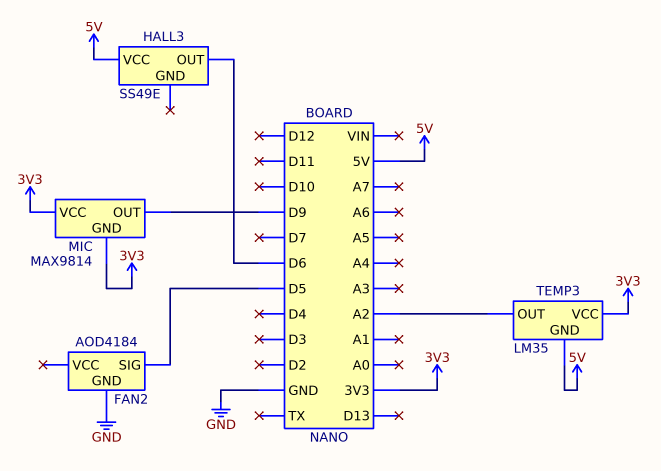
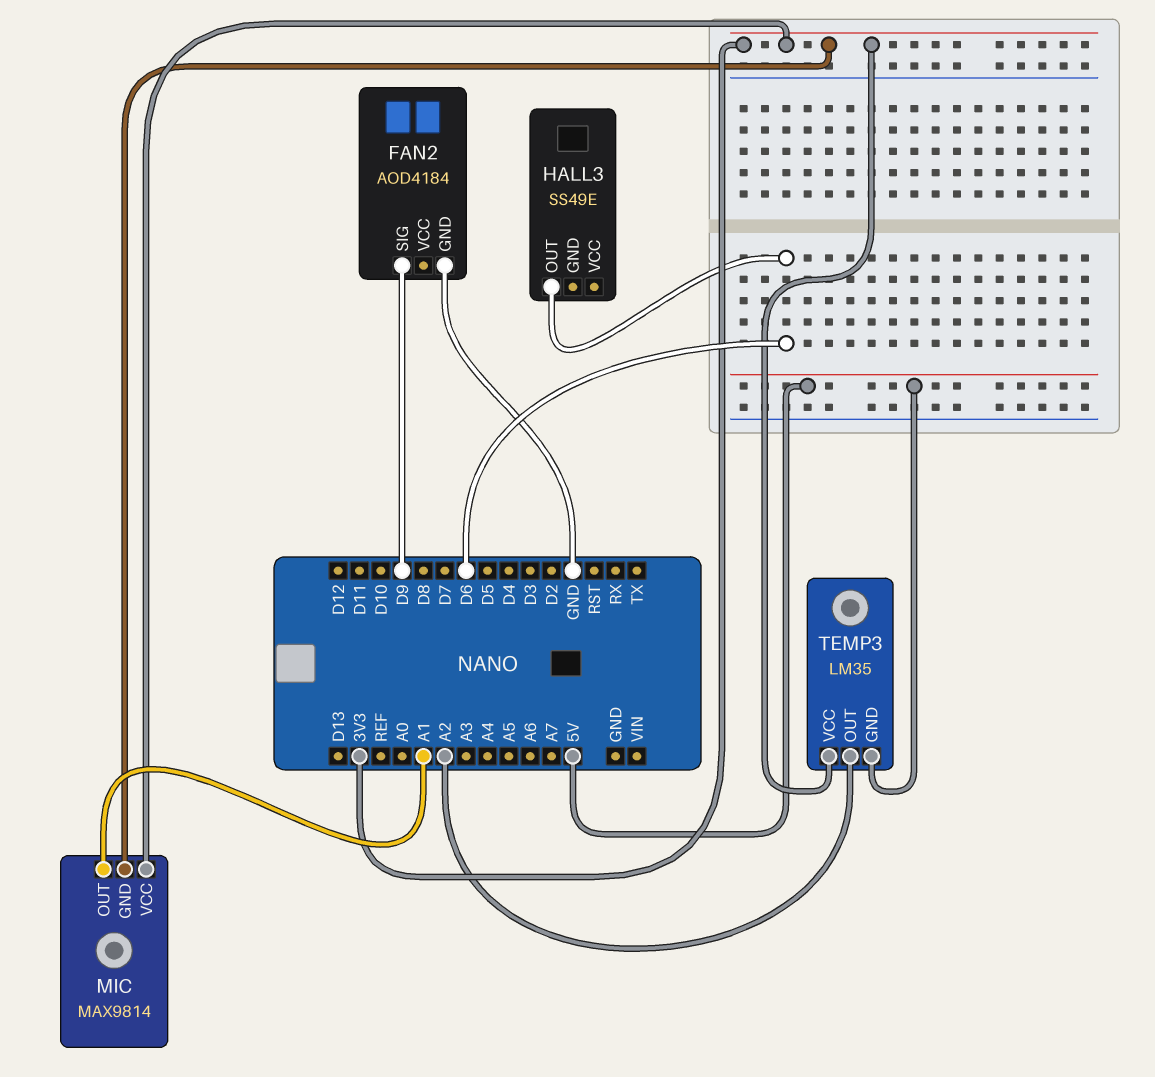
FAN2 pin SIG: D5 -> D9
HALL3 pin VCC: 5V -> none
MIC pin OUT: D9 -> A1

